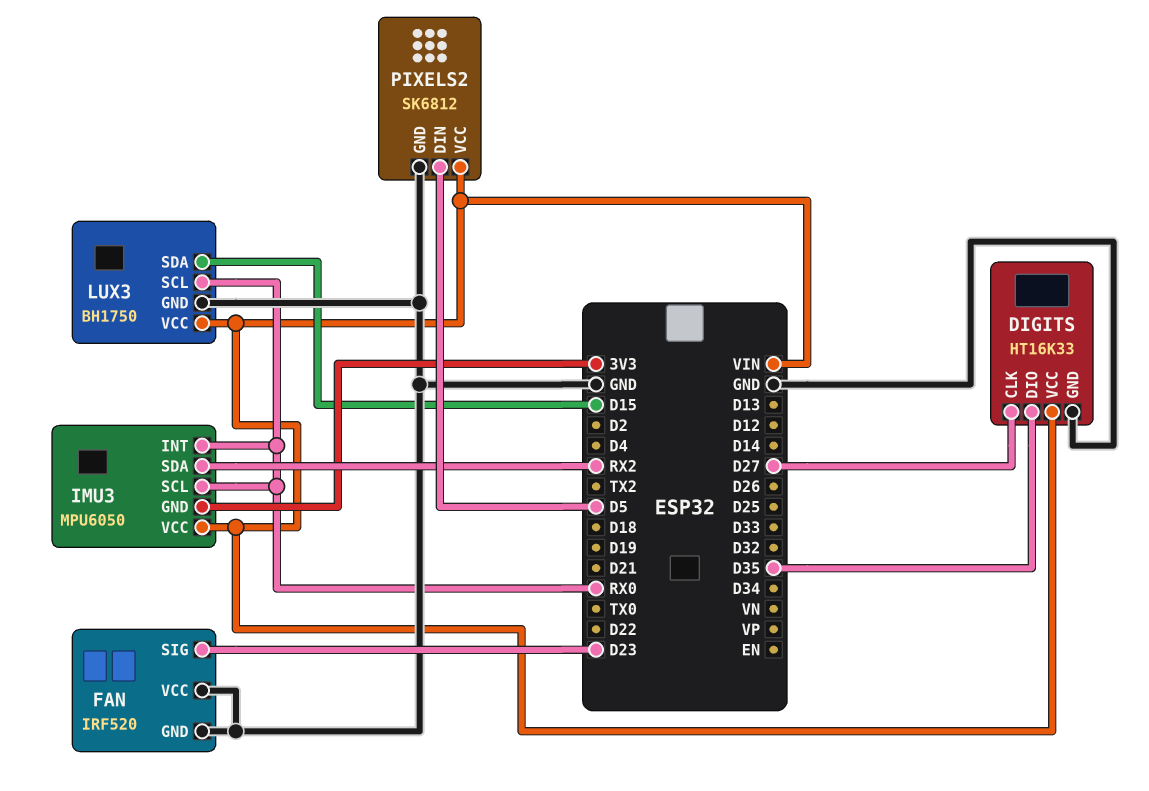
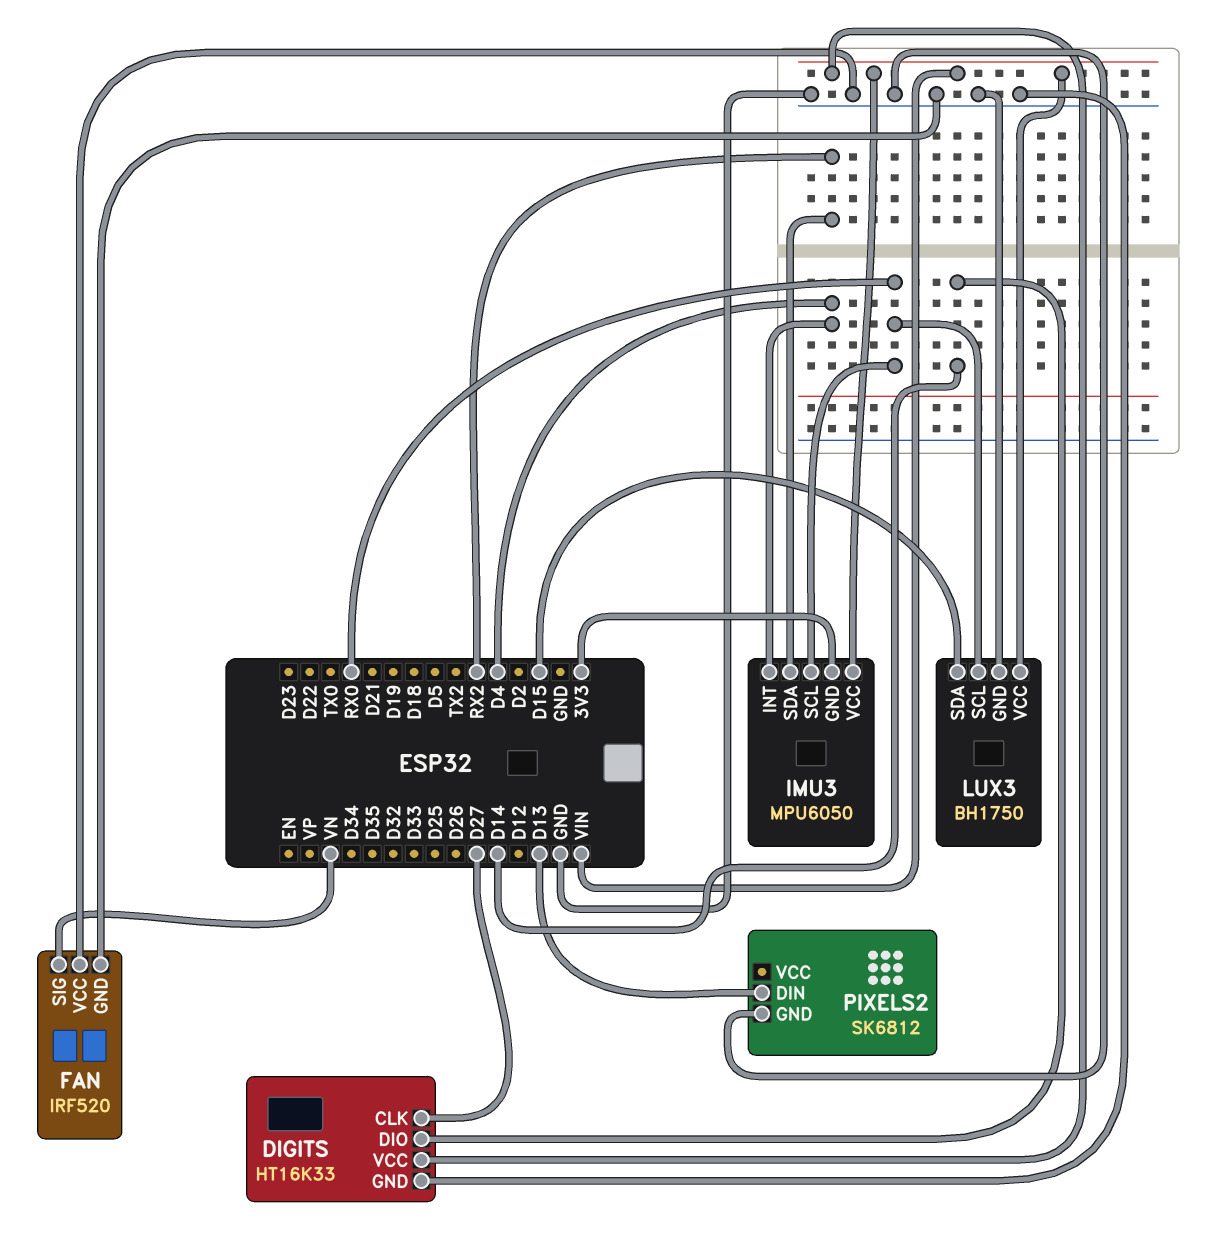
DIGITS pin DIO: D35 -> D14
FAN pin SIG: D23 -> VN
IMU3 pin INT: RX0 -> D4
PIXELS2 pin DIN: D5 -> D13
PIXELS2 pin VCC: VIN -> none

